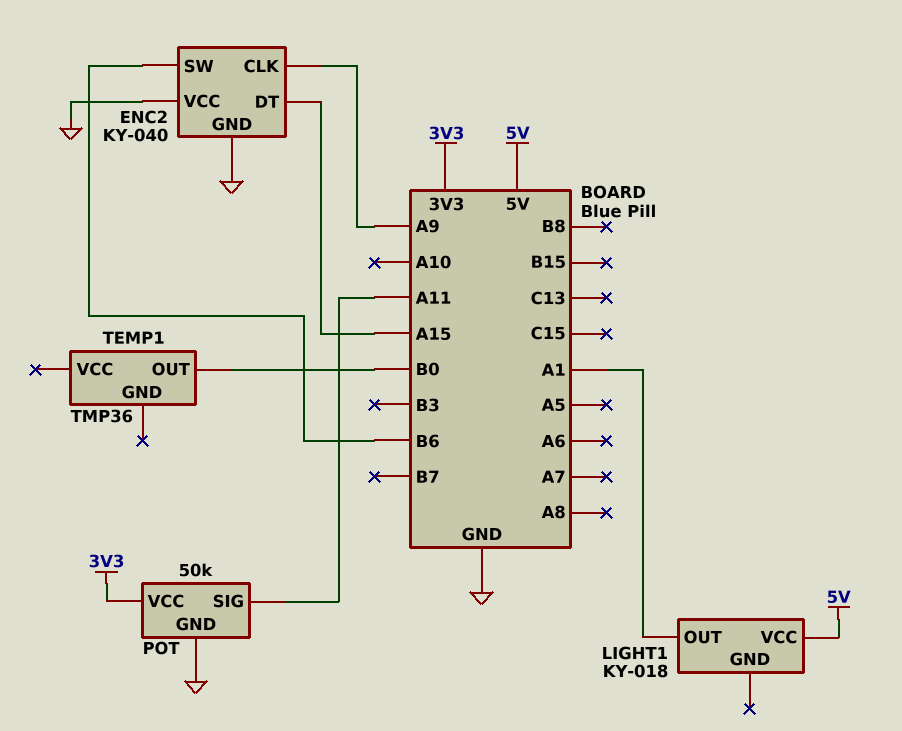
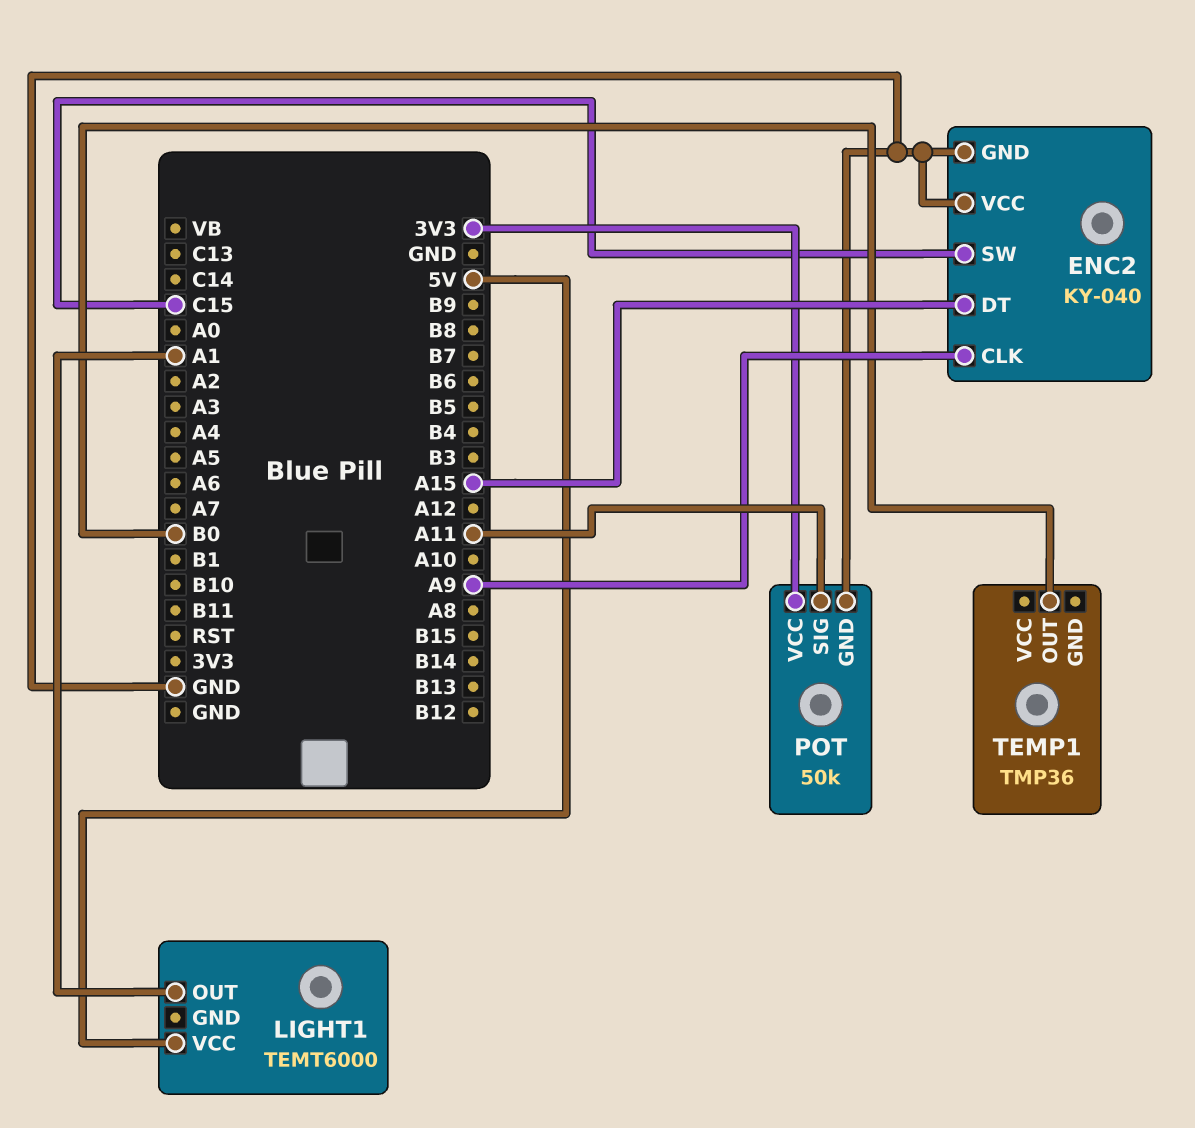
ENC2 pin SW: B6 -> C15
LIGHT1: KY-018 -> TEMT6000

